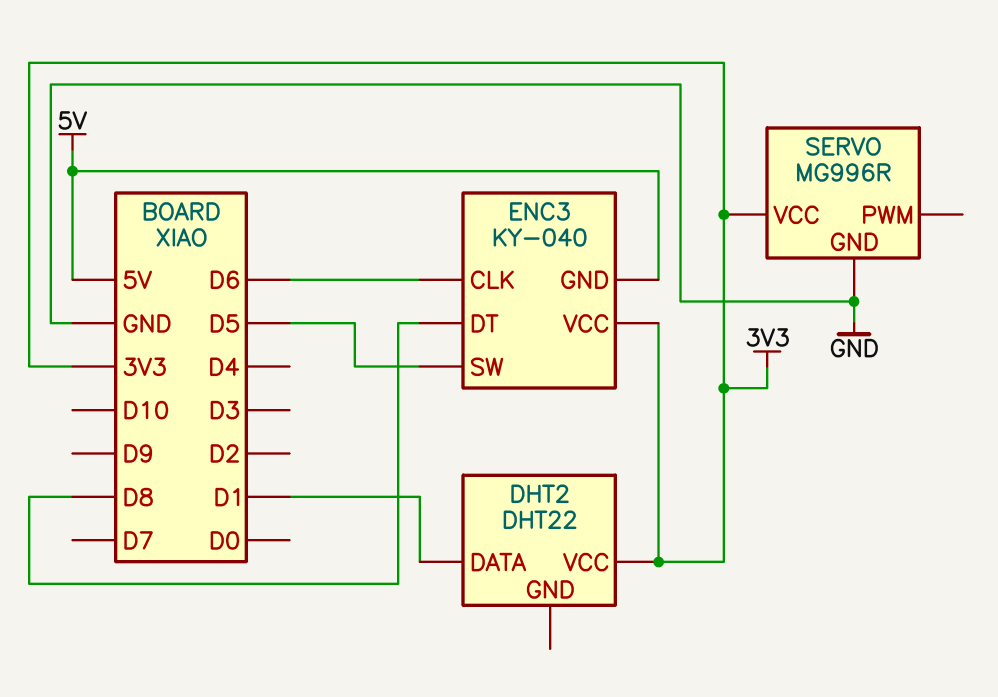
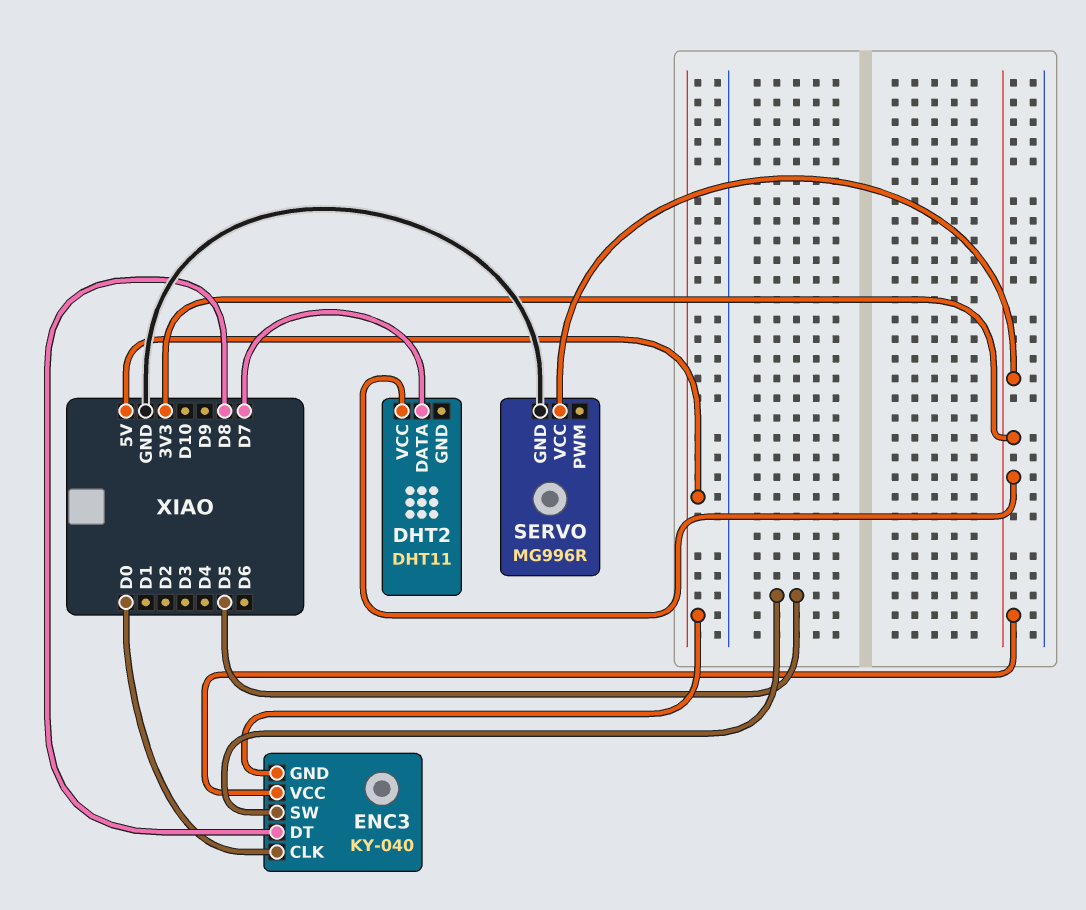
DHT2: DHT22 -> DHT11
DHT2 pin DATA: D1 -> D7
ENC3 pin CLK: D6 -> D0

